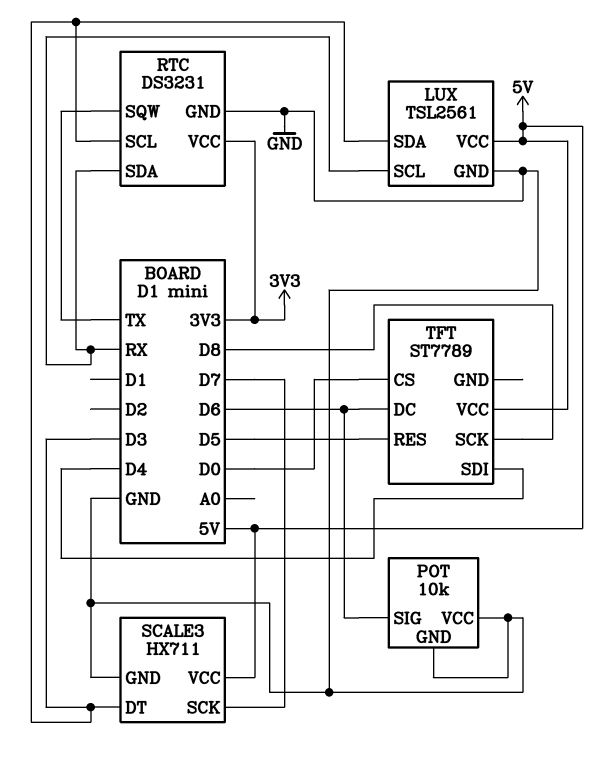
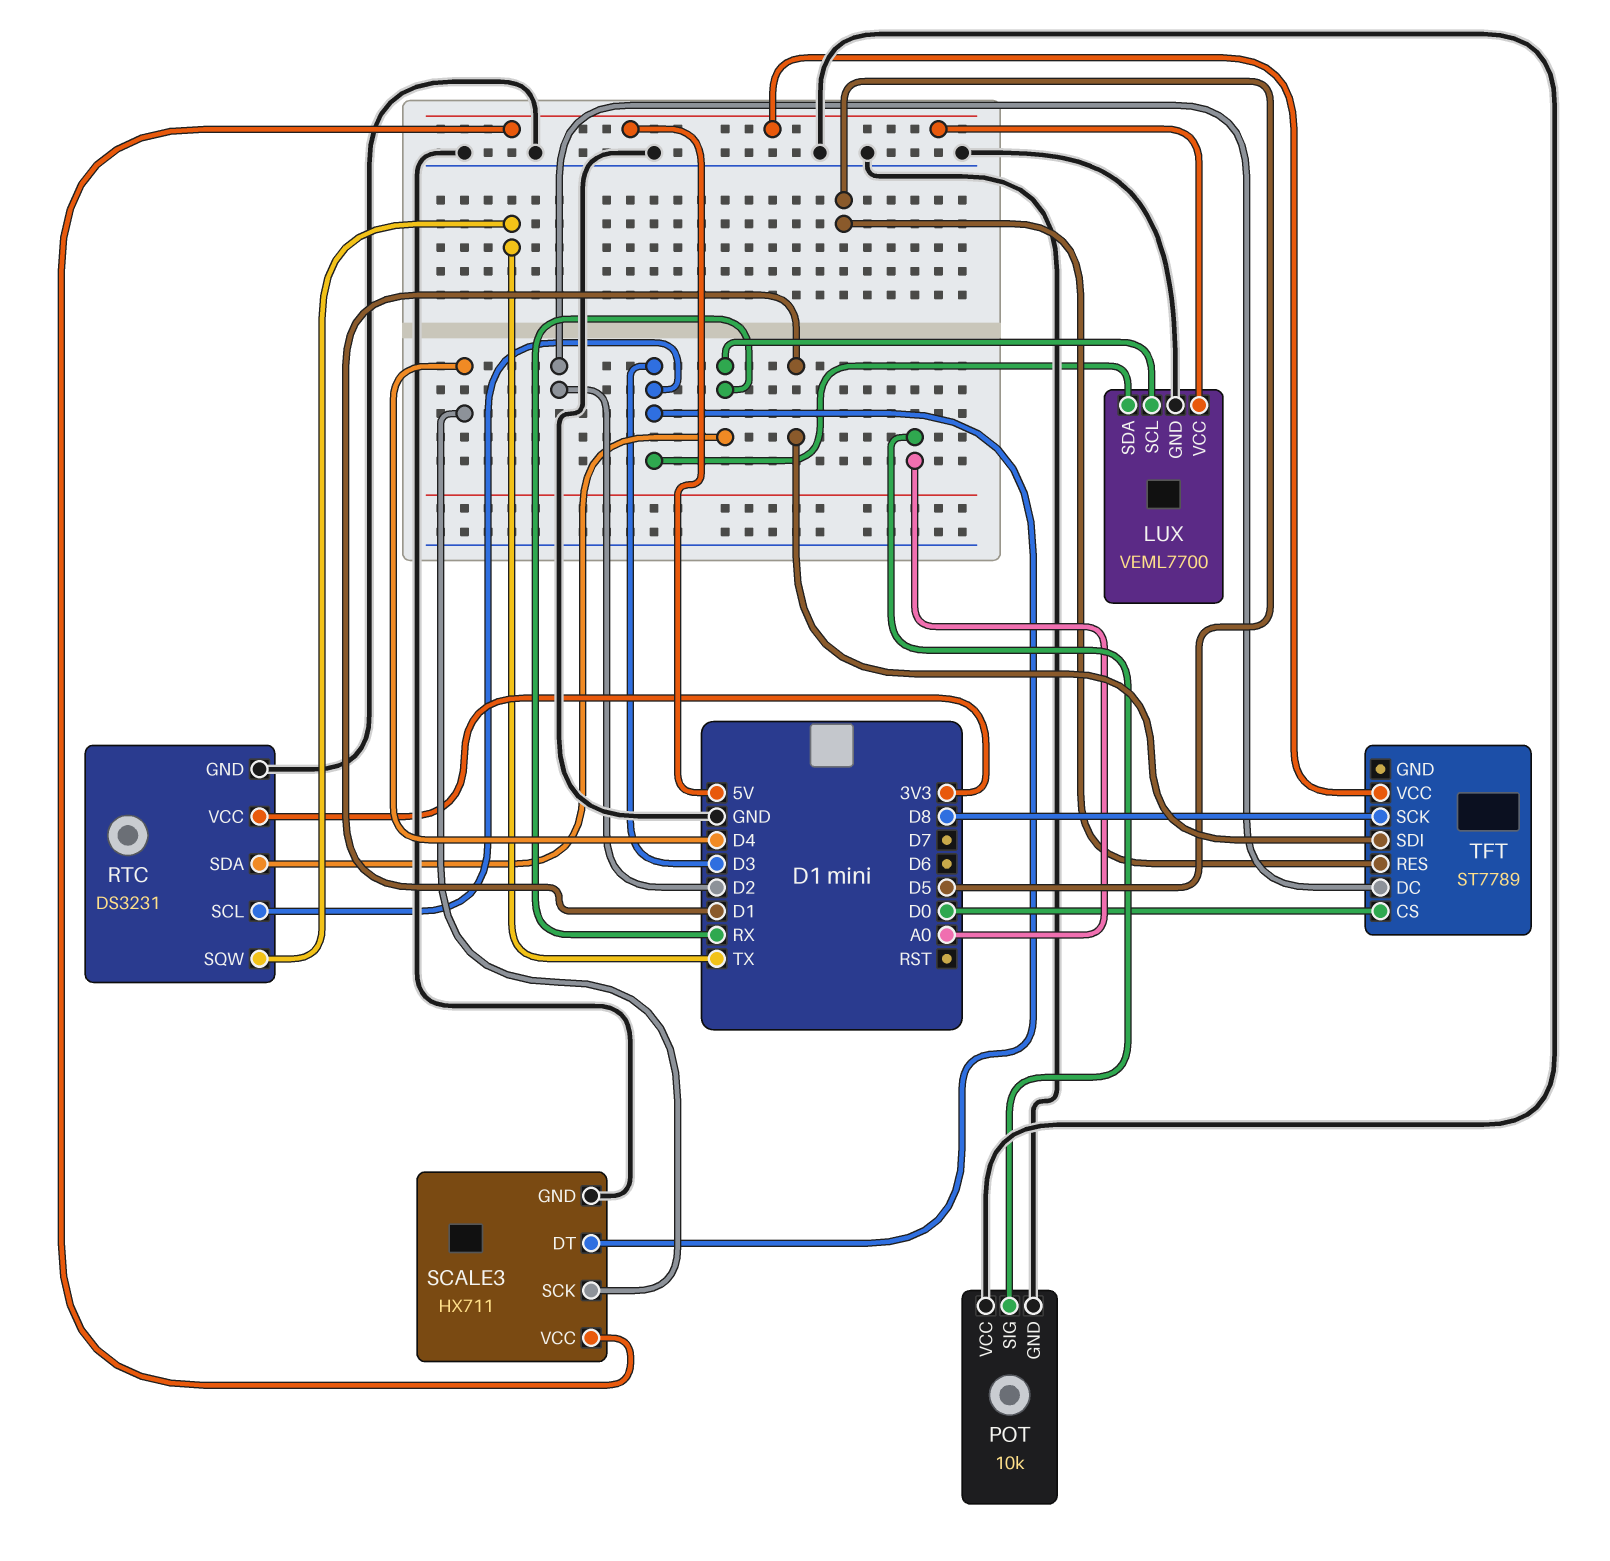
LUX: TSL2561 -> VEML7700
POT pin SIG: D6 -> A0
SCALE3 pin SCK: D7 -> D4
TFT pin DC: D6 -> D2
TFT pin SDI: D4 -> D1

